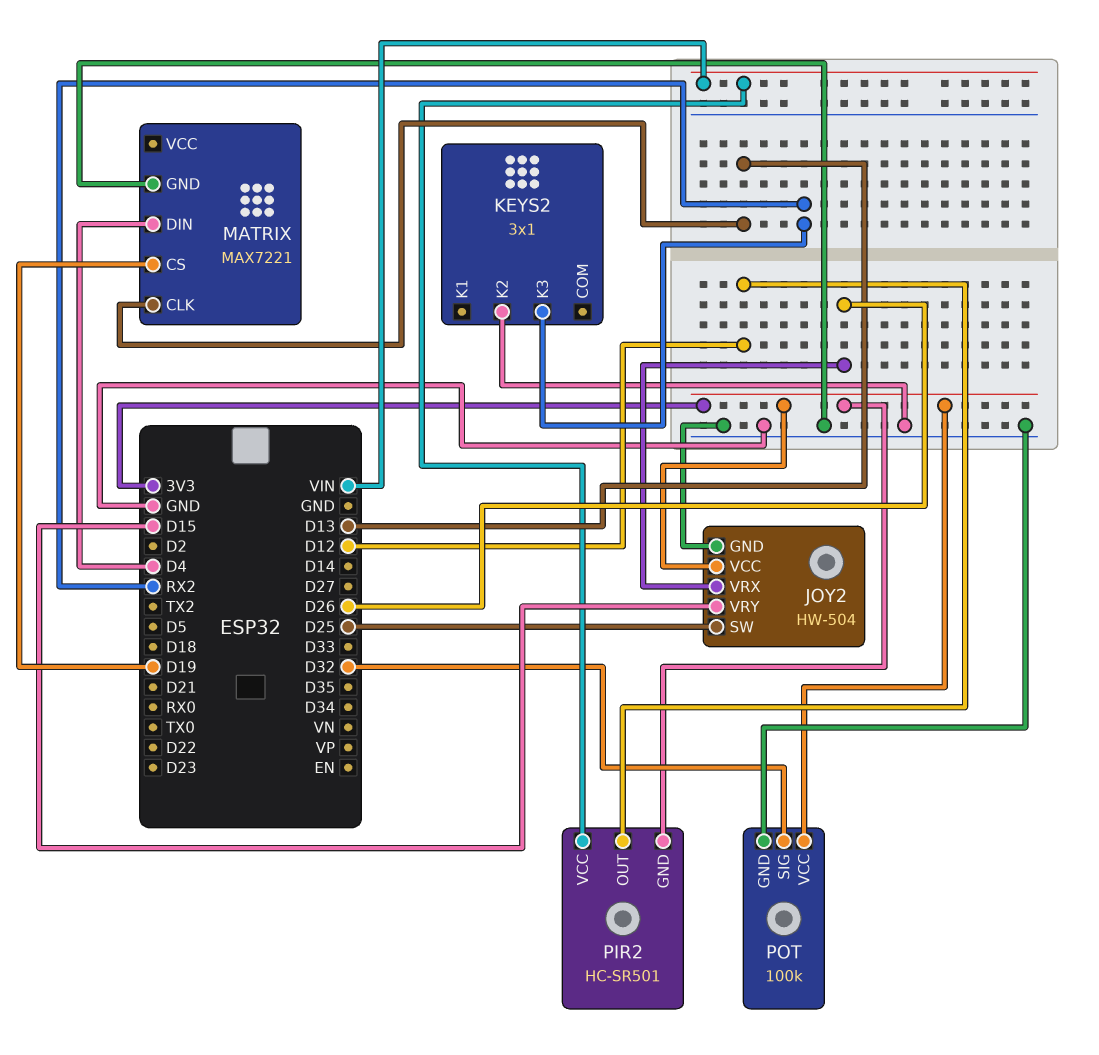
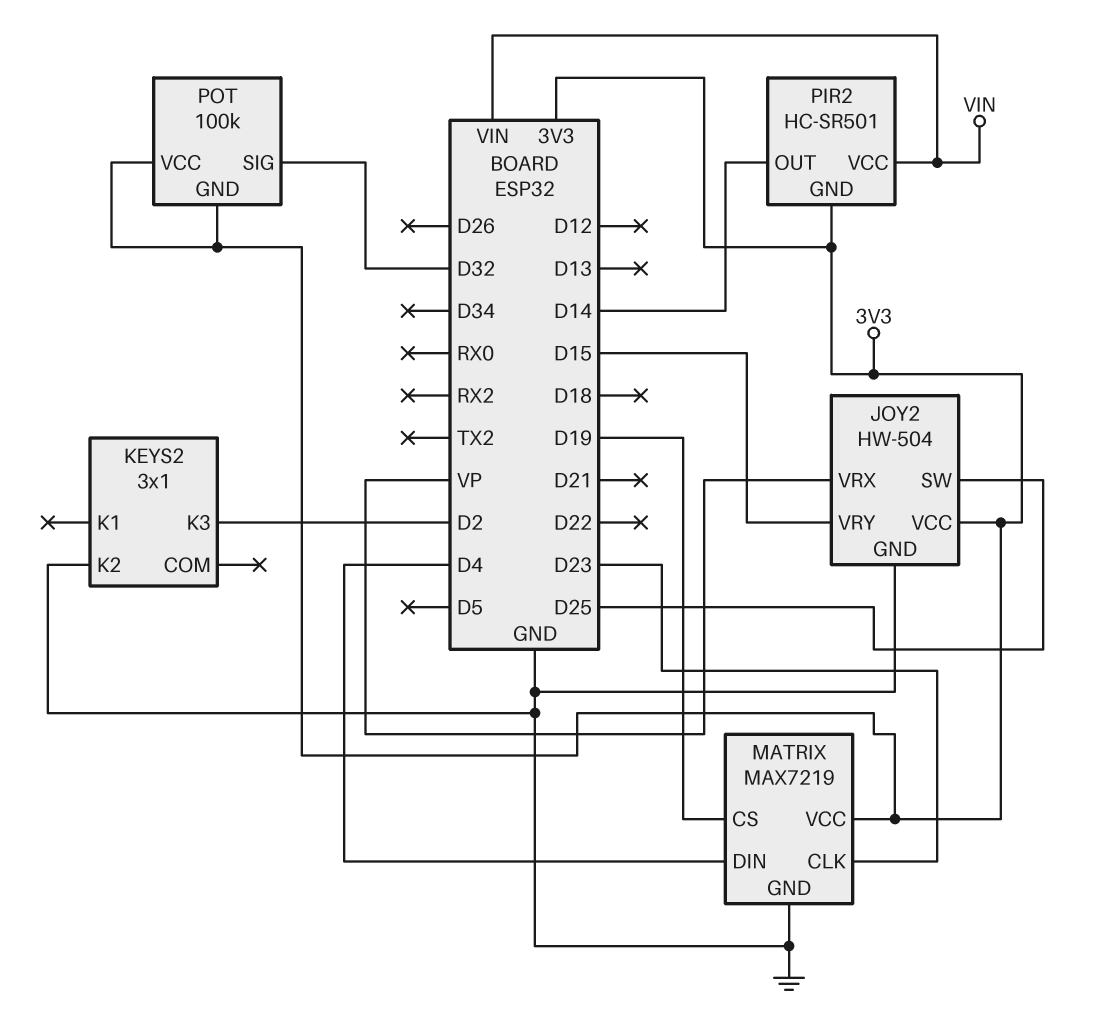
JOY2 pin VRX: D26 -> VP
KEYS2 pin K3: RX2 -> D2
MATRIX: MAX7221 -> MAX7219
MATRIX pin CLK: D13 -> D23
MATRIX pin VCC: none -> 3V3
PIR2 pin OUT: D12 -> D14
POT pin GND: GND -> 3V3

